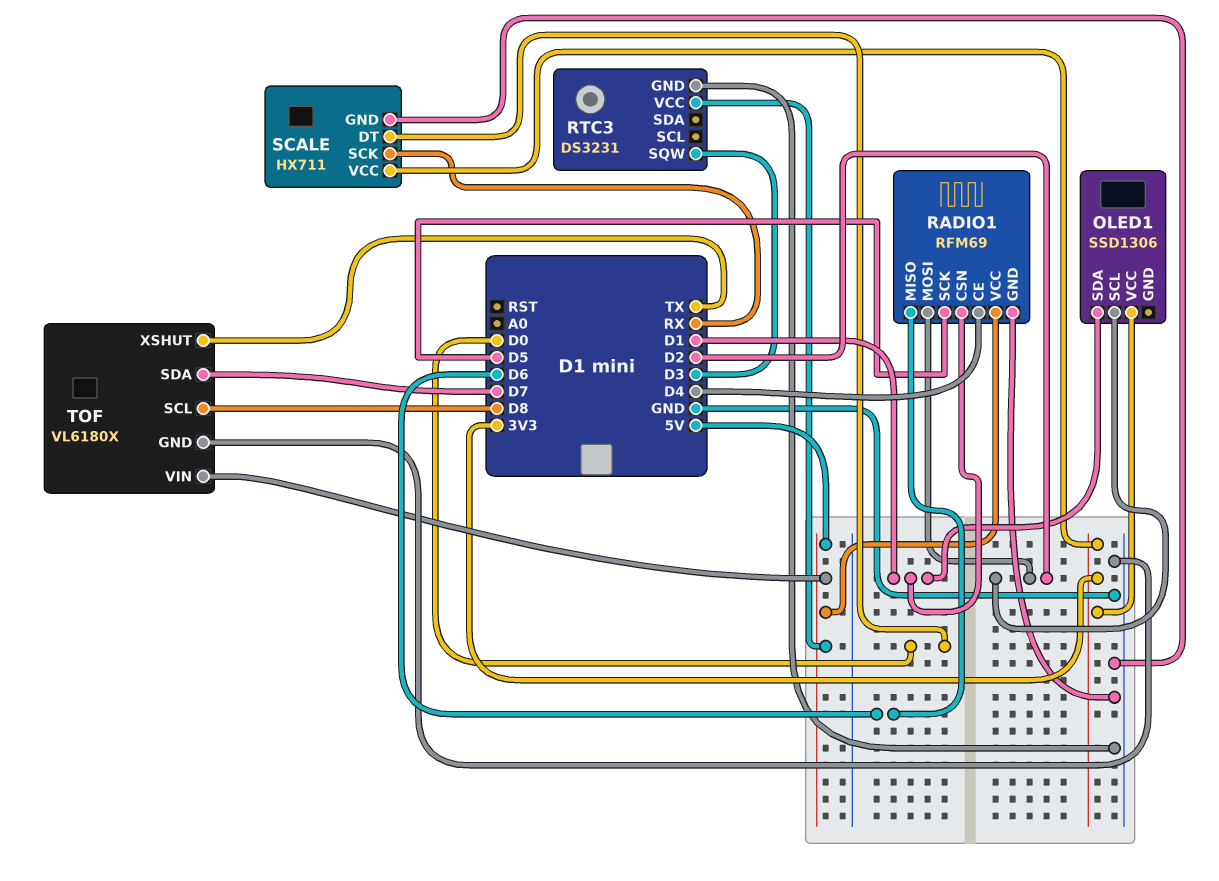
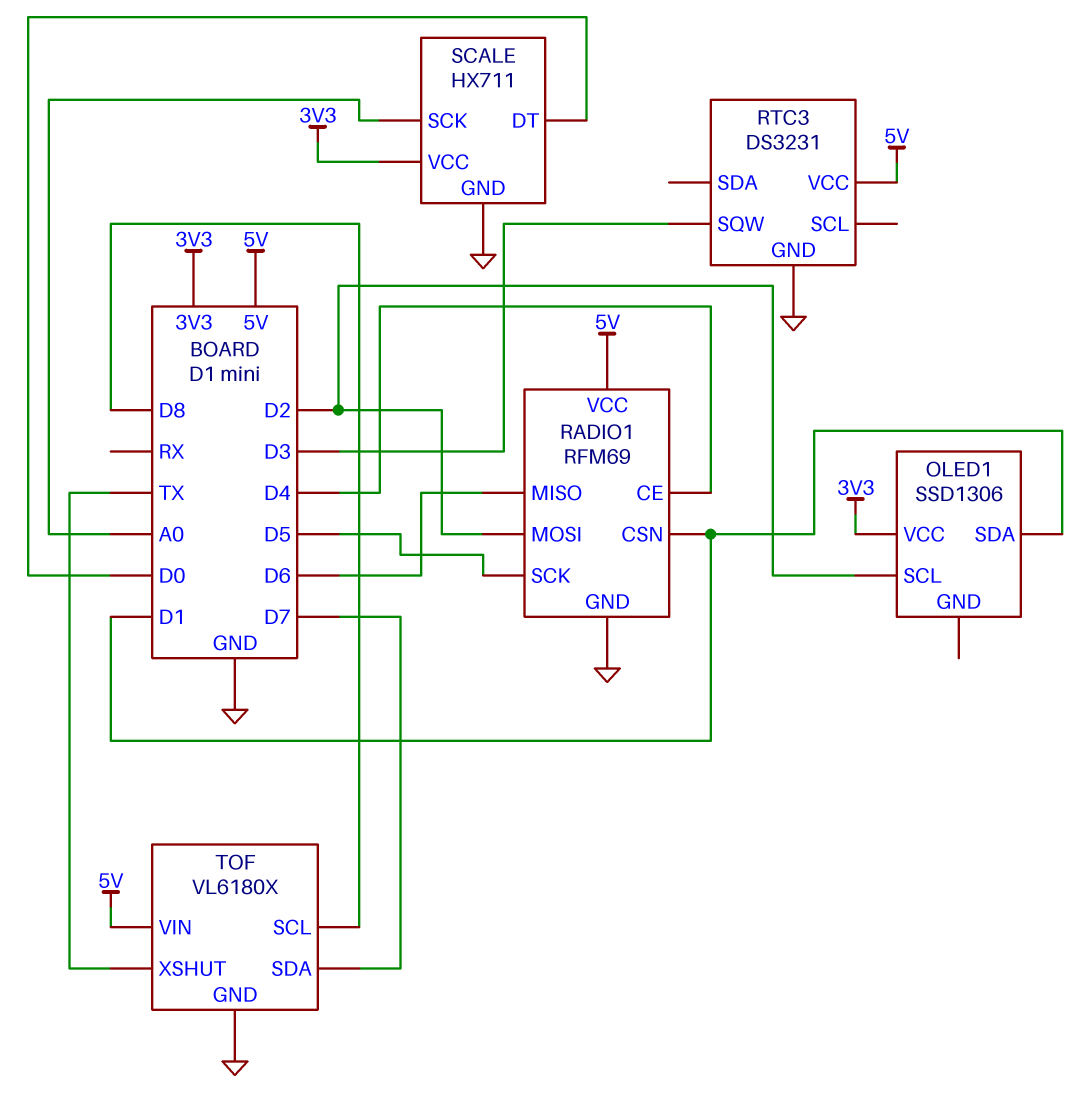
SCALE pin SCK: RX -> A0

